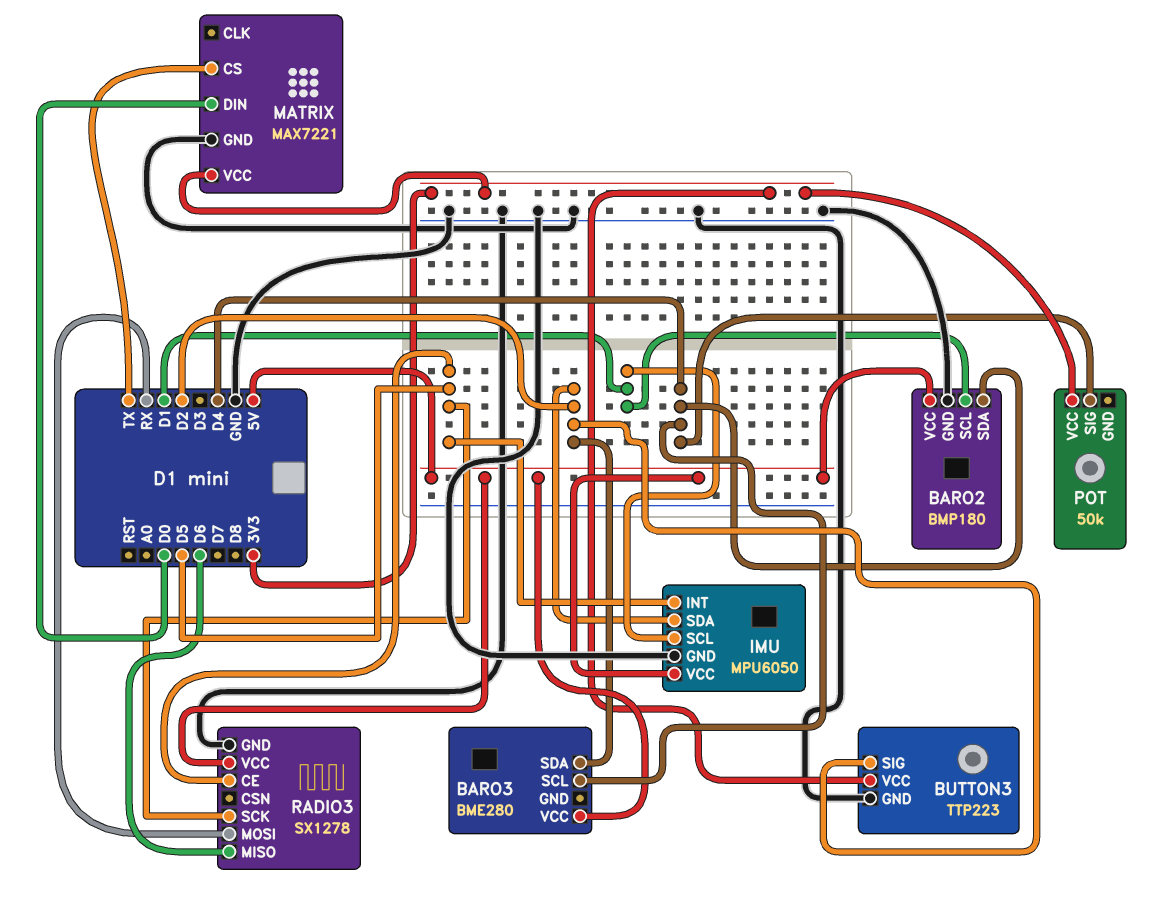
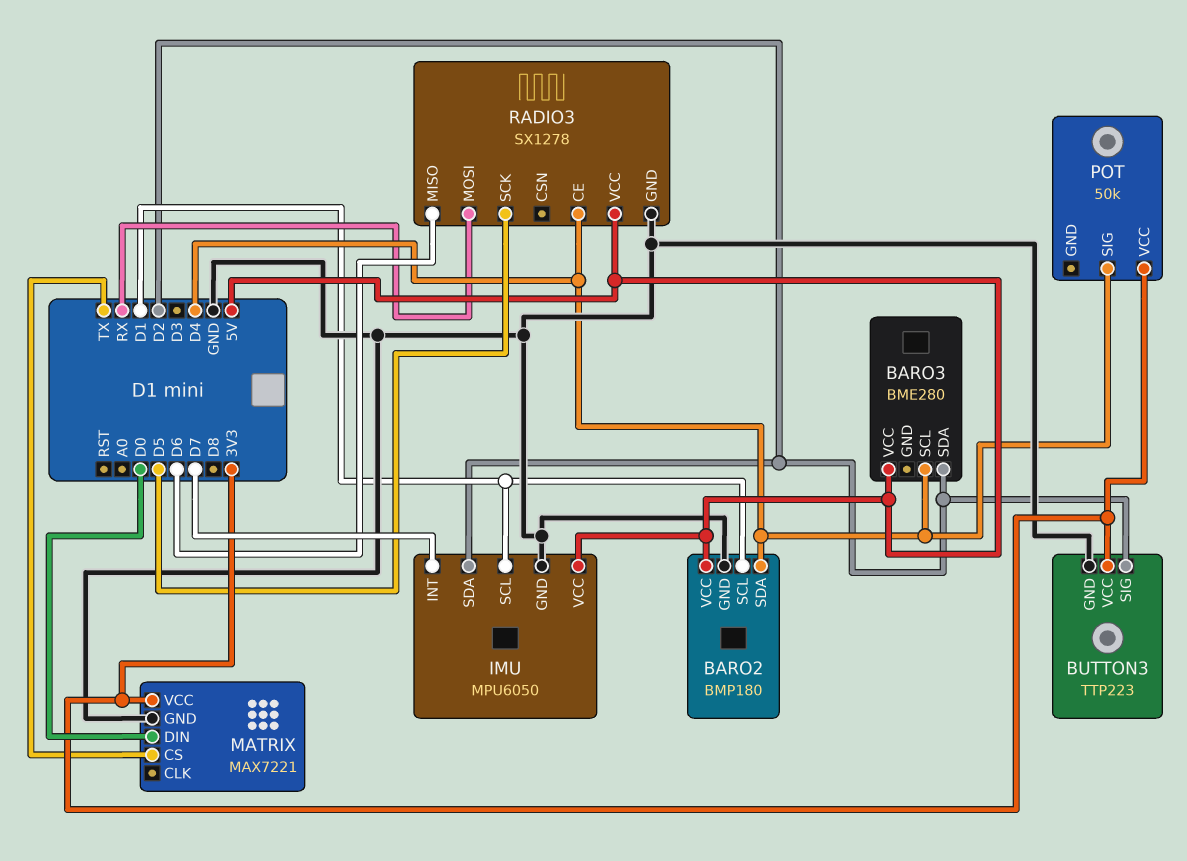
IMU pin INT: D5 -> D7
RADIO3 pin CE: D5 -> D4

